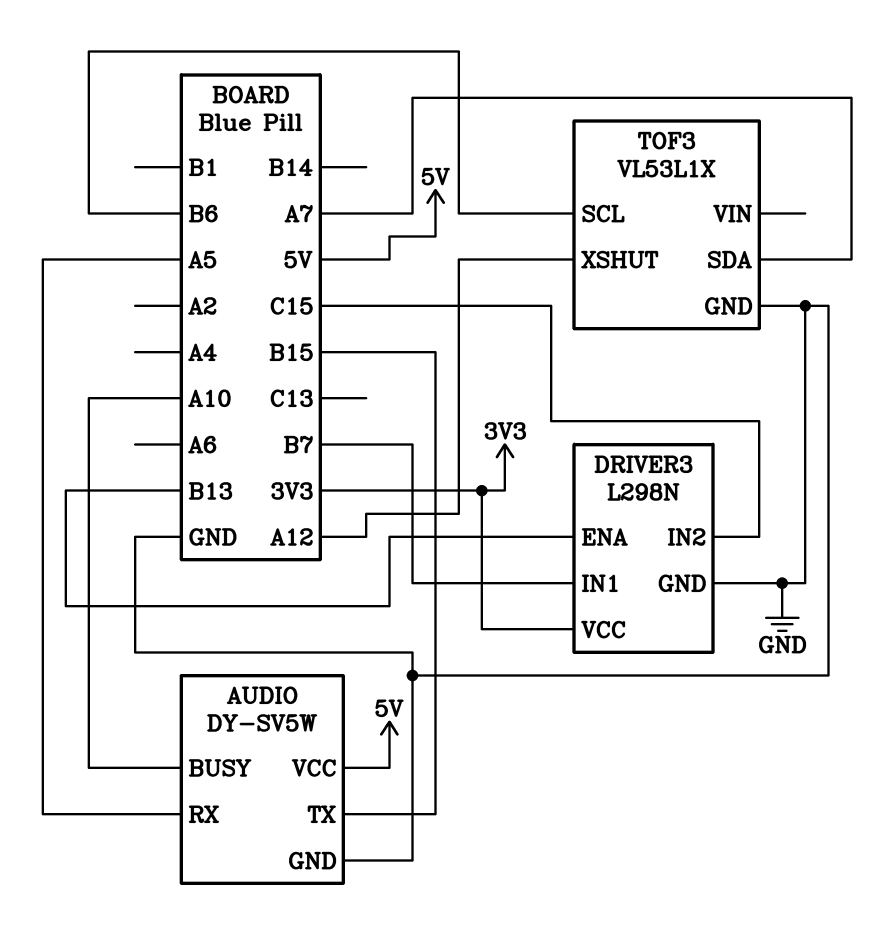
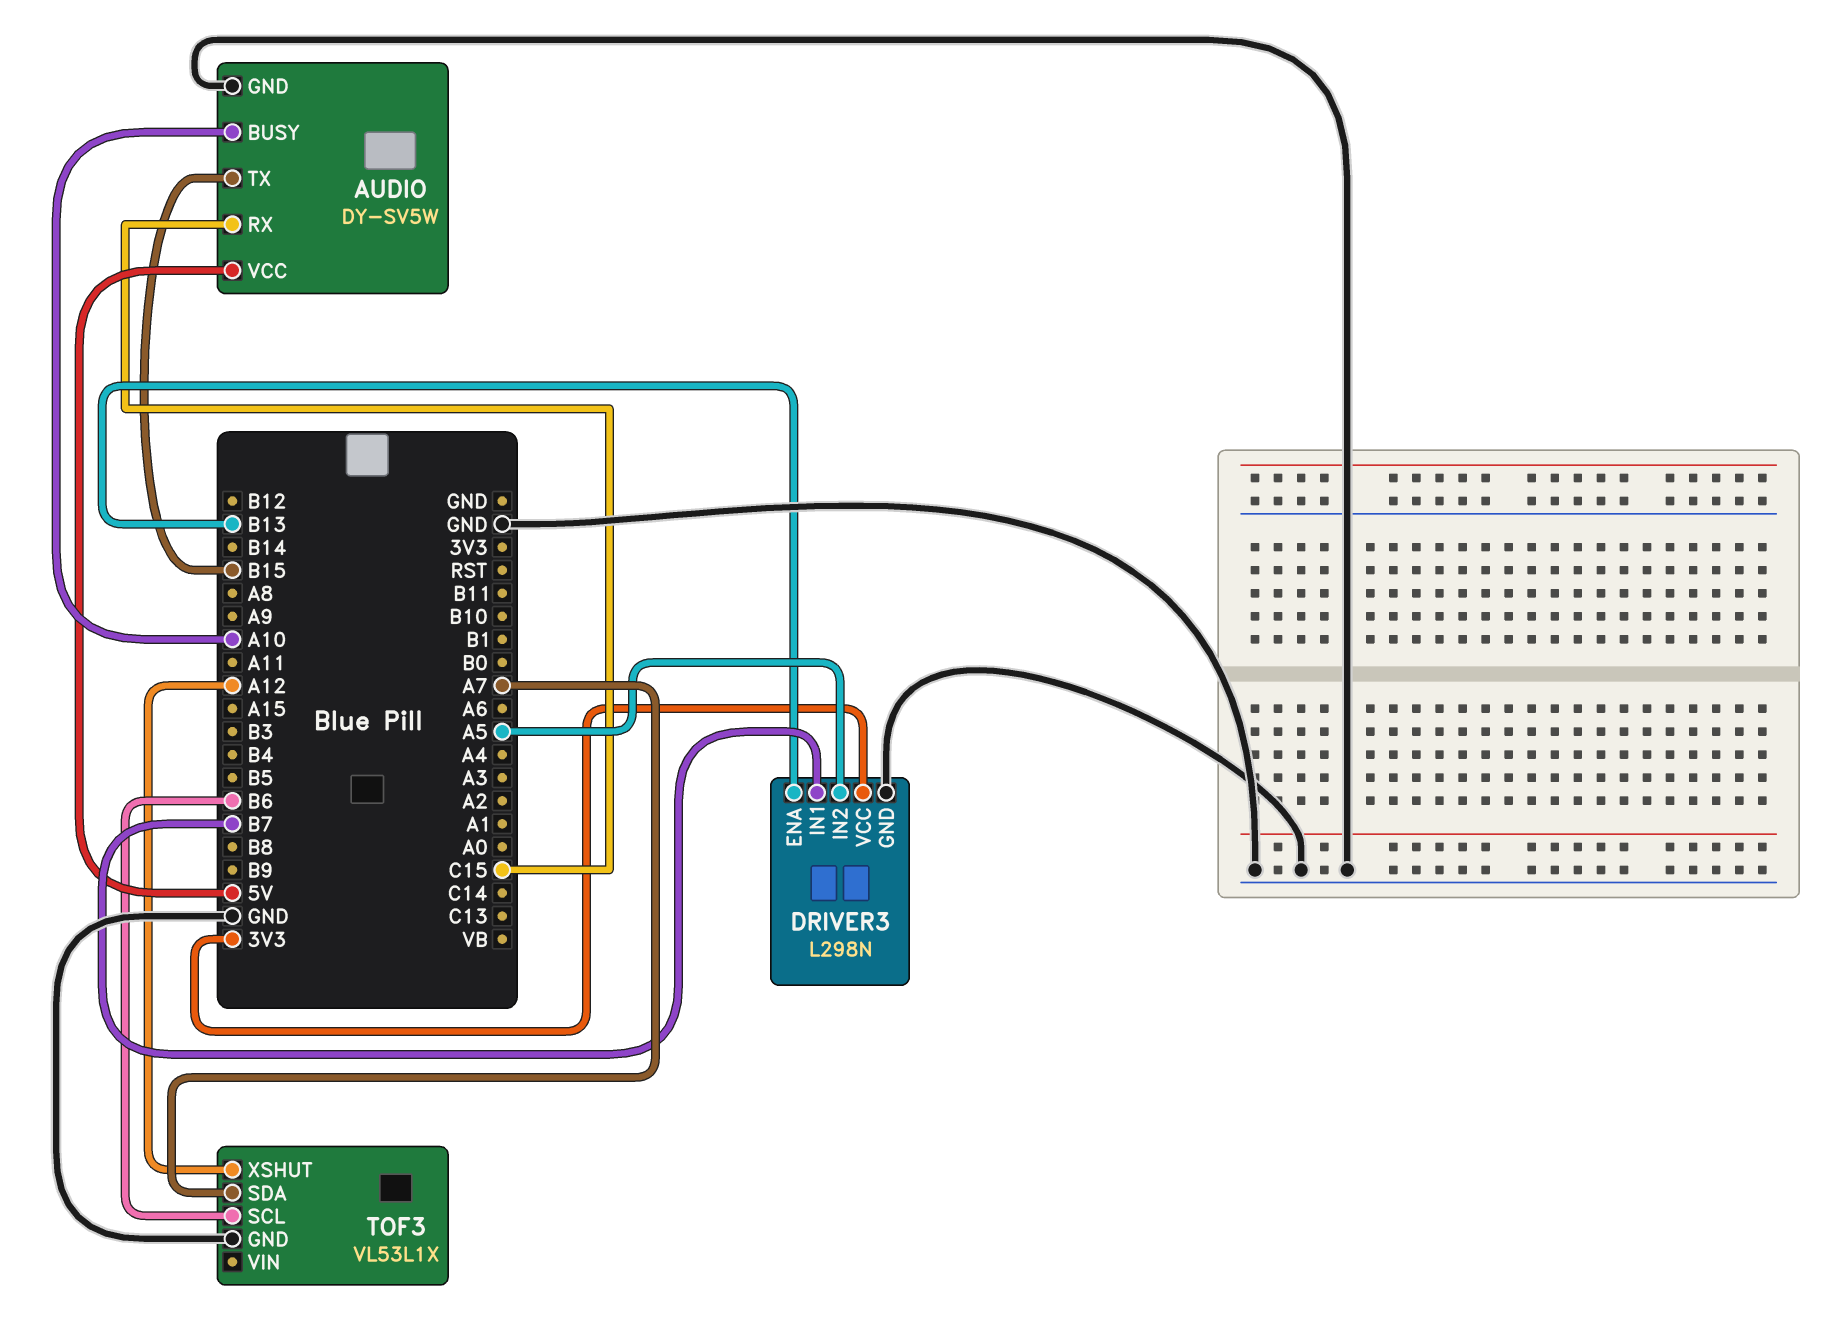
AUDIO pin RX: A5 -> C15
DRIVER3 pin IN2: C15 -> A5

